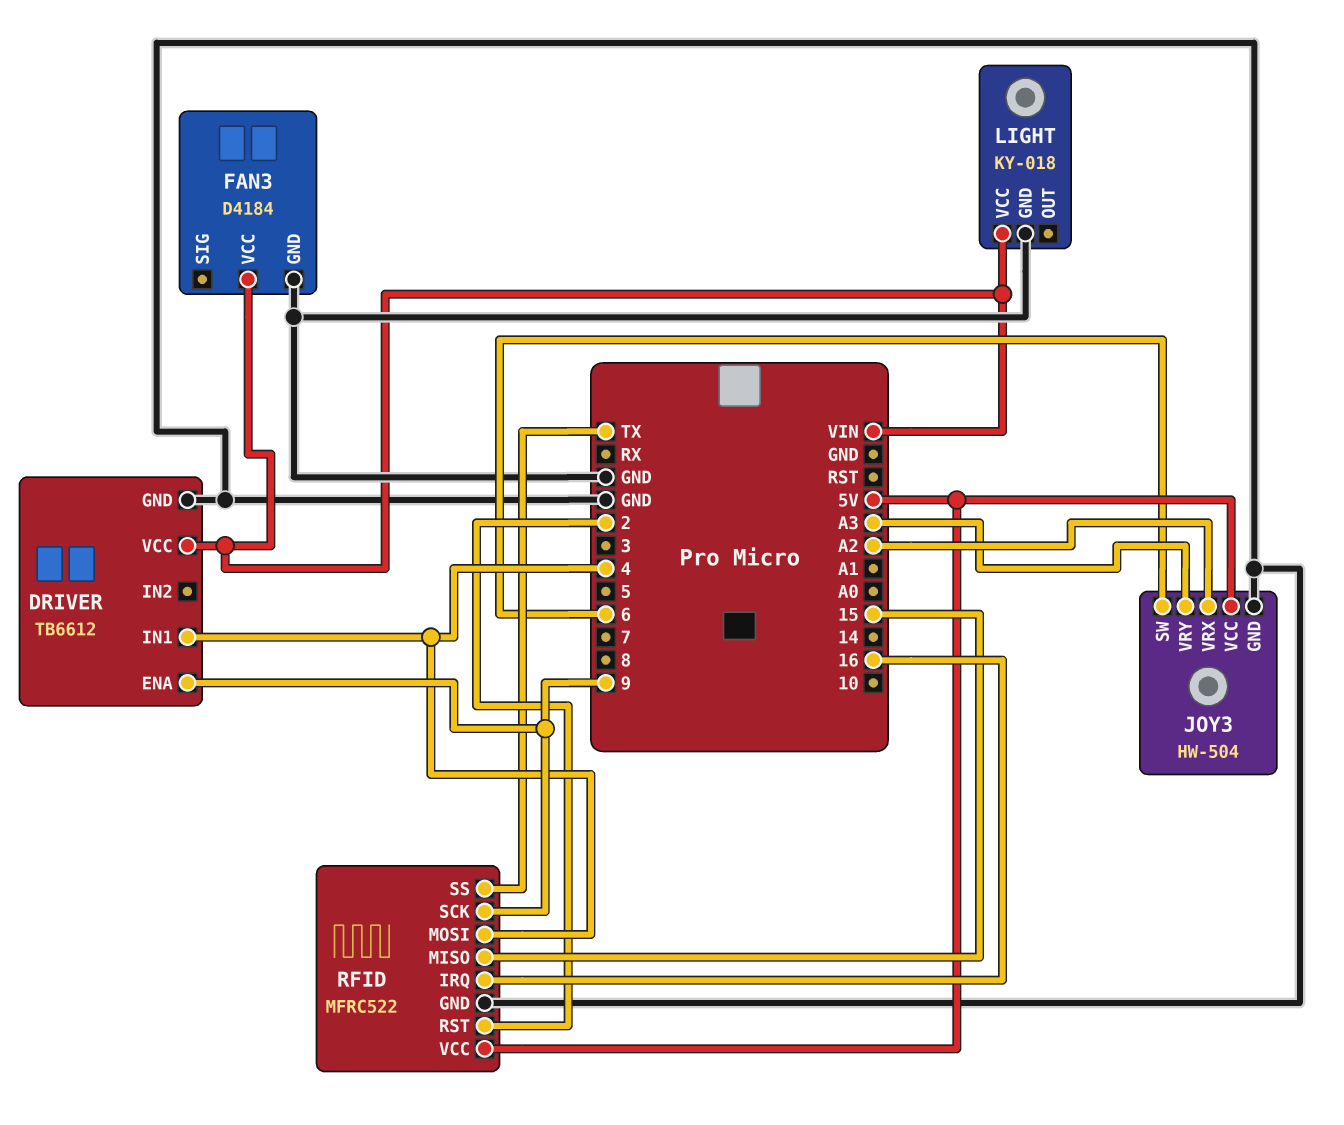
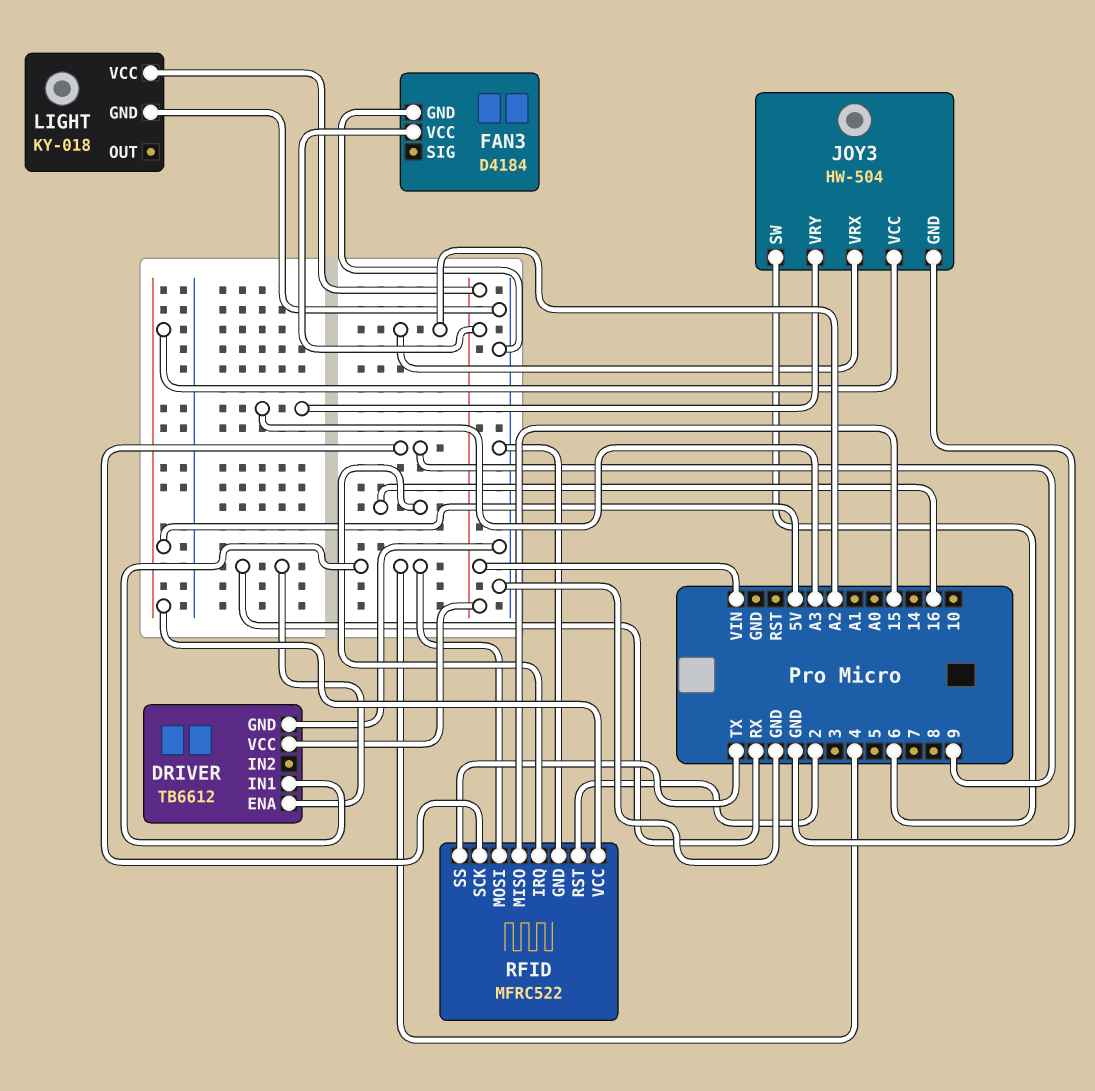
DRIVER pin ENA: 9 -> RX

